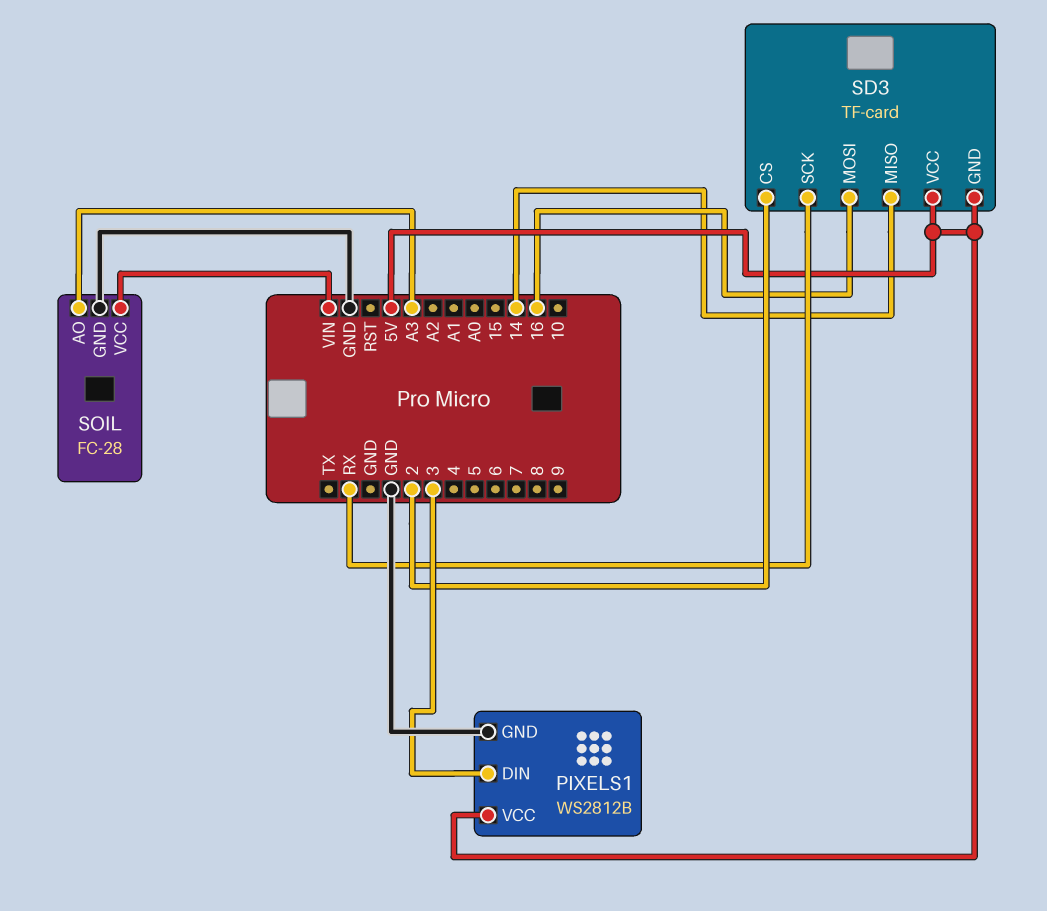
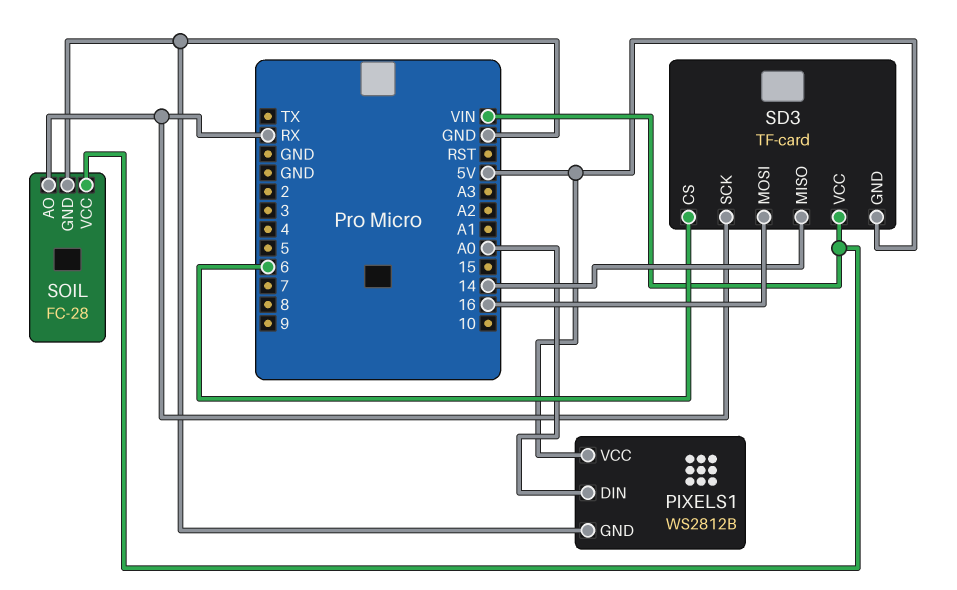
PIXELS1 pin DIN: 3 -> A0
SD3 pin CS: 2 -> 6
SD3 pin VCC: 5V -> VIN
SOIL pin AO: A3 -> RX

